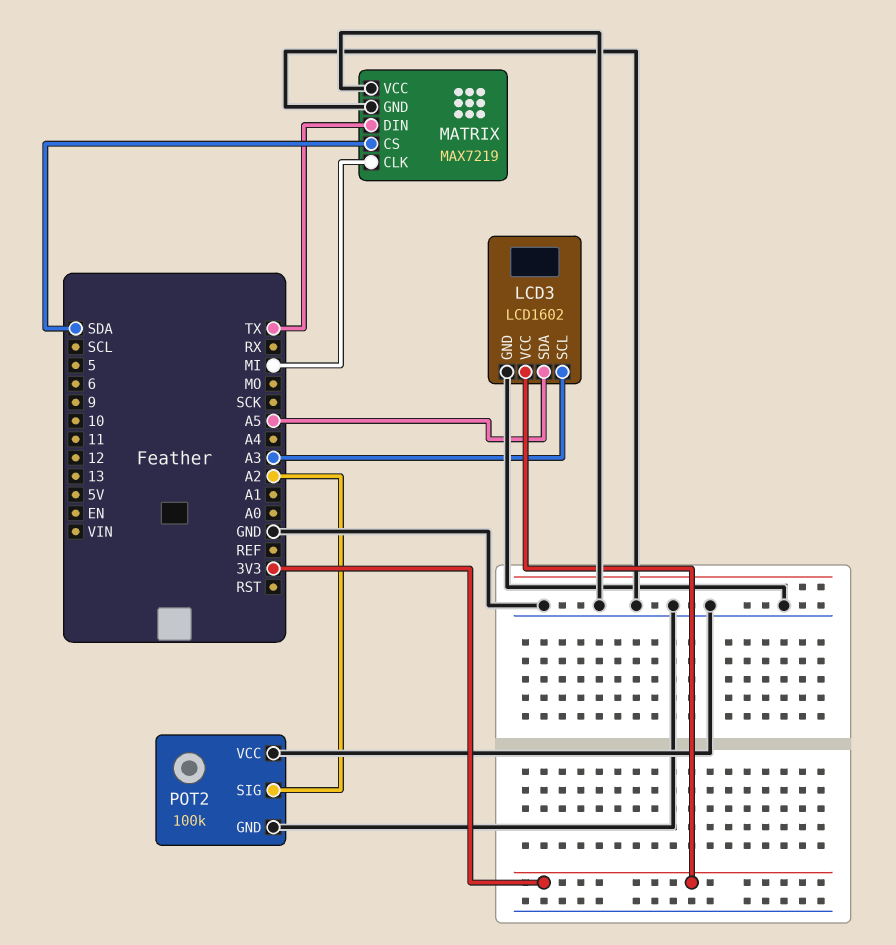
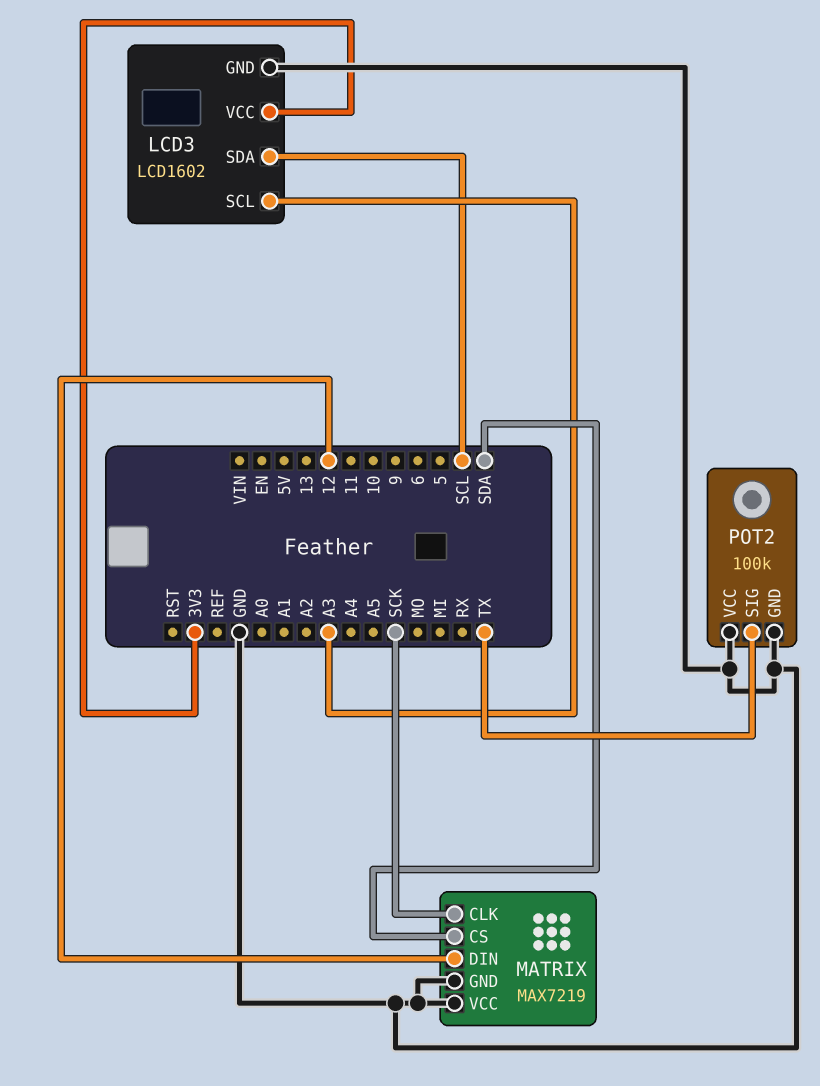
LCD3 pin SDA: A5 -> SCL
MATRIX pin CLK: MI -> SCK
MATRIX pin DIN: TX -> 12
POT2 pin SIG: A2 -> TX

